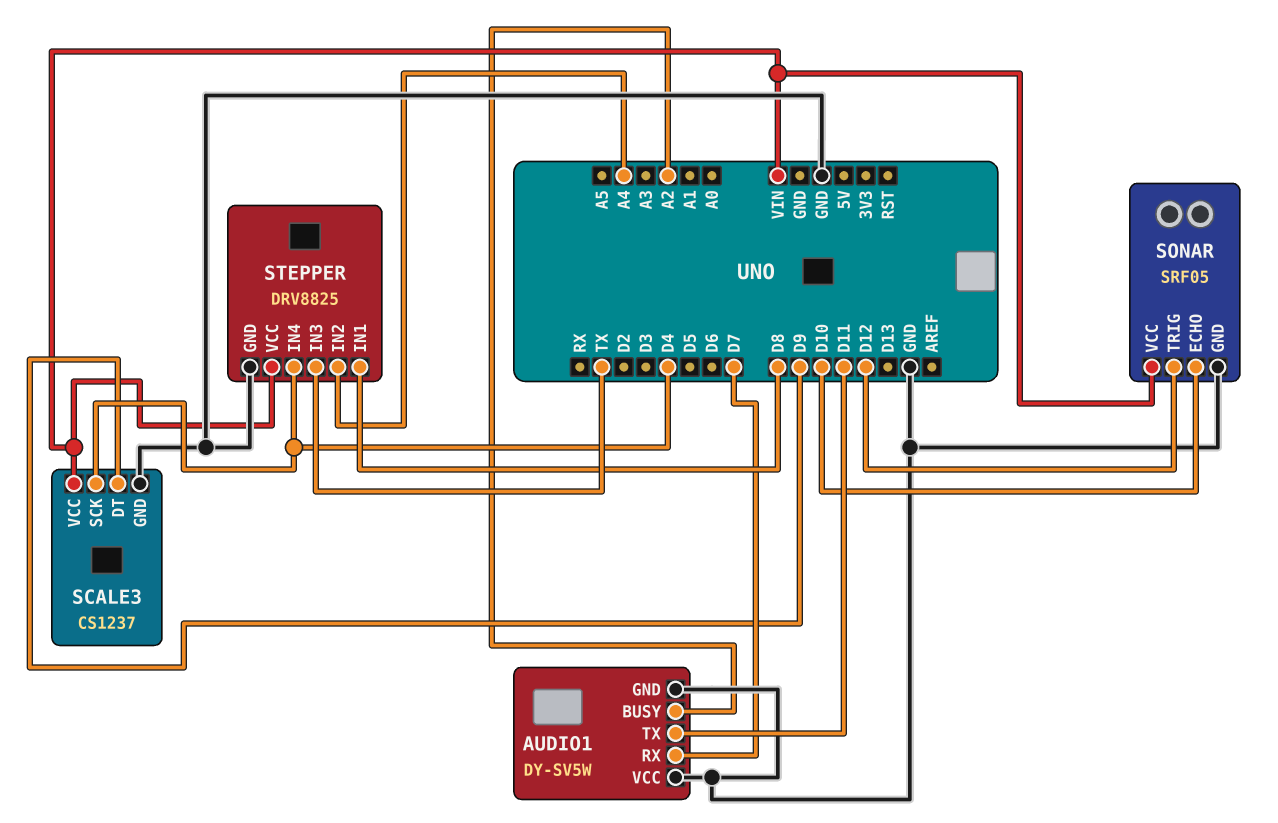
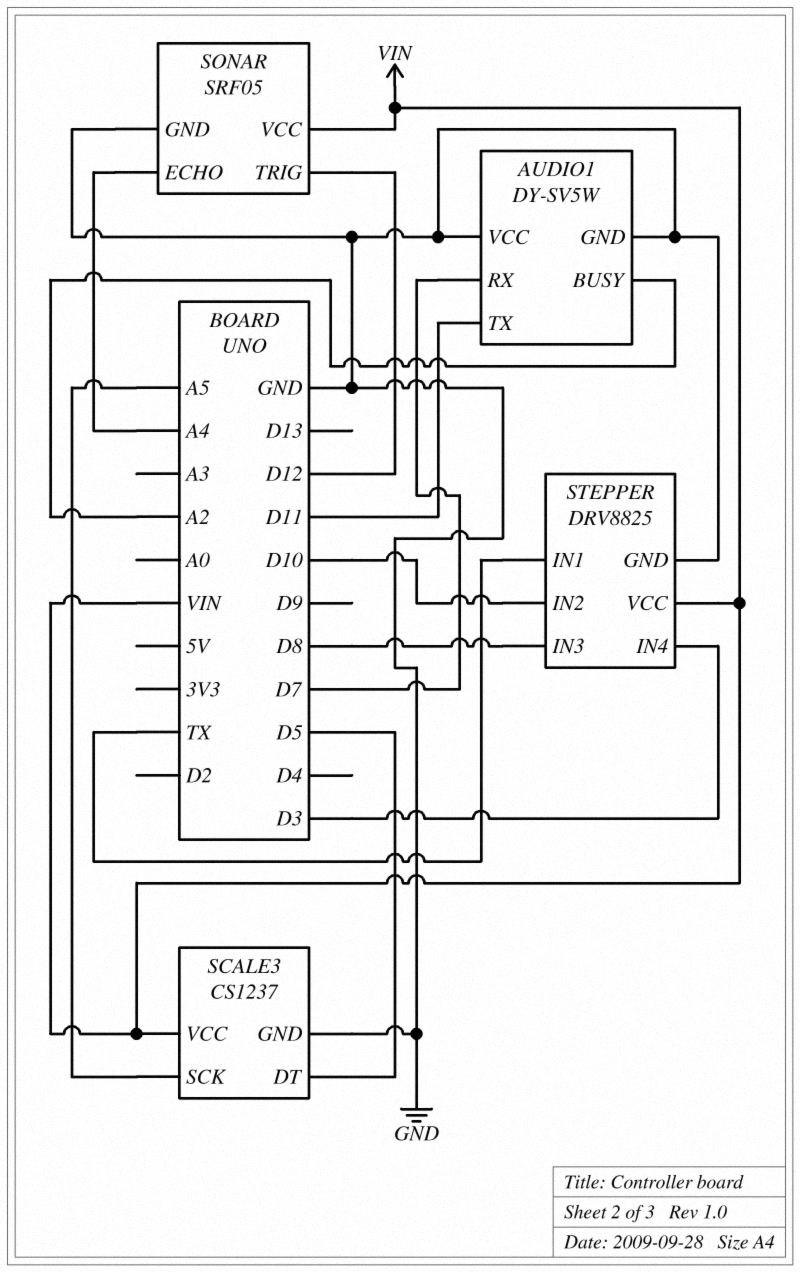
SCALE3 pin DT: D9 -> D5
SCALE3 pin SCK: D4 -> A5
SONAR pin ECHO: D10 -> A4
STEPPER pin IN1: D8 -> TX
STEPPER pin IN2: A4 -> D10
STEPPER pin IN3: TX -> D8
STEPPER pin IN4: D4 -> D3

